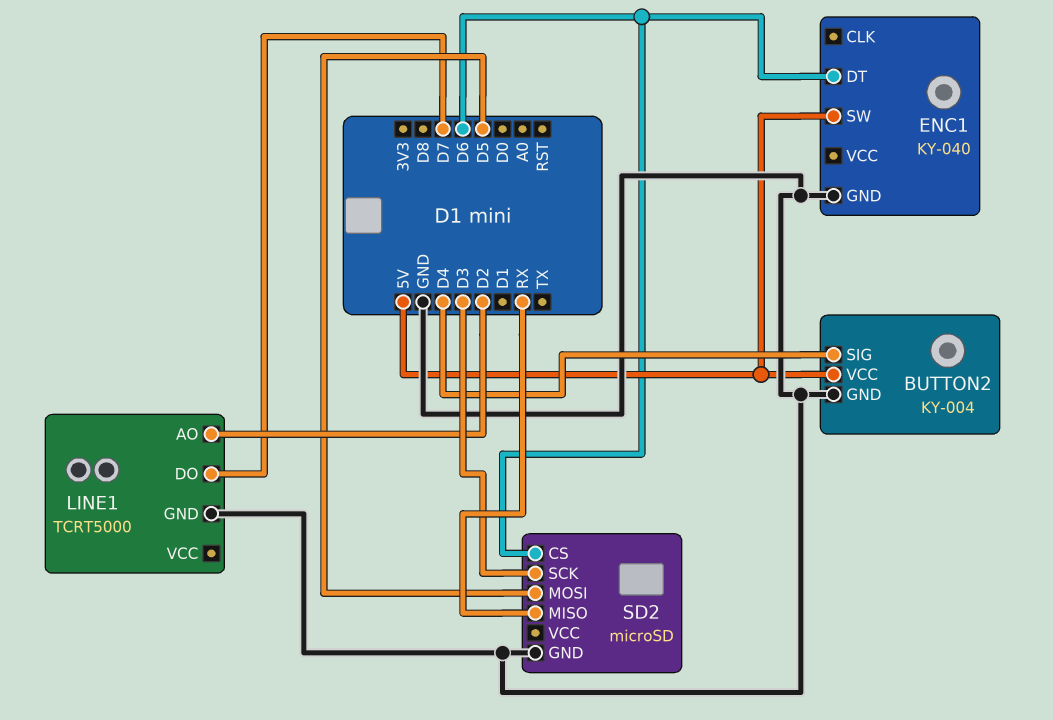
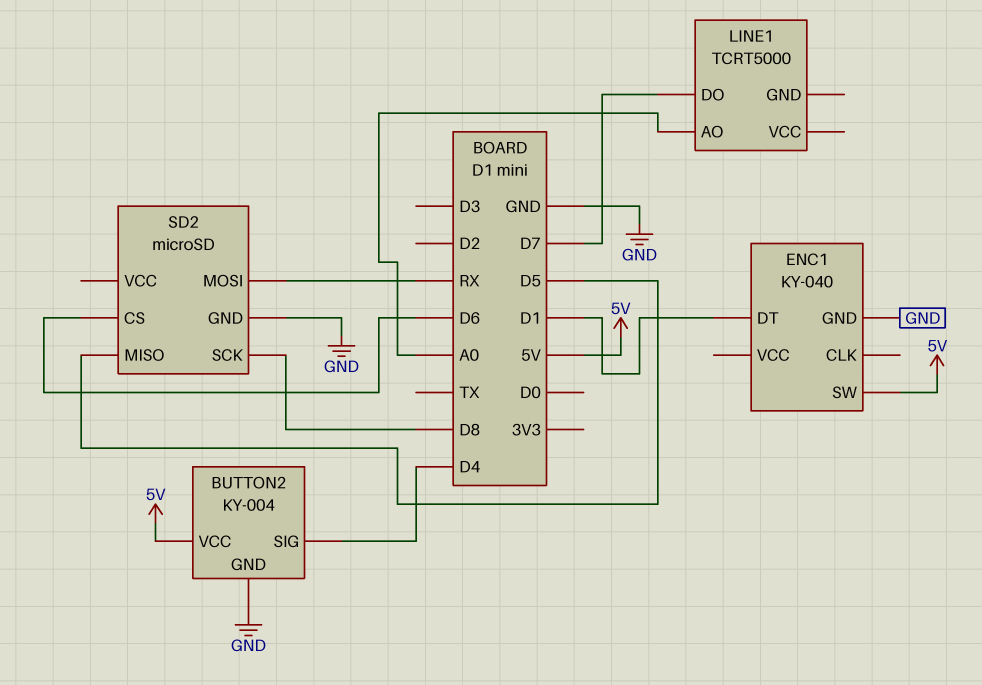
ENC1 pin DT: D6 -> D1
LINE1 pin AO: D2 -> A0
LINE1 pin GND: GND -> none
SD2 pin MISO: RX -> D5
SD2 pin MOSI: D5 -> RX
SD2 pin SCK: D3 -> D8

